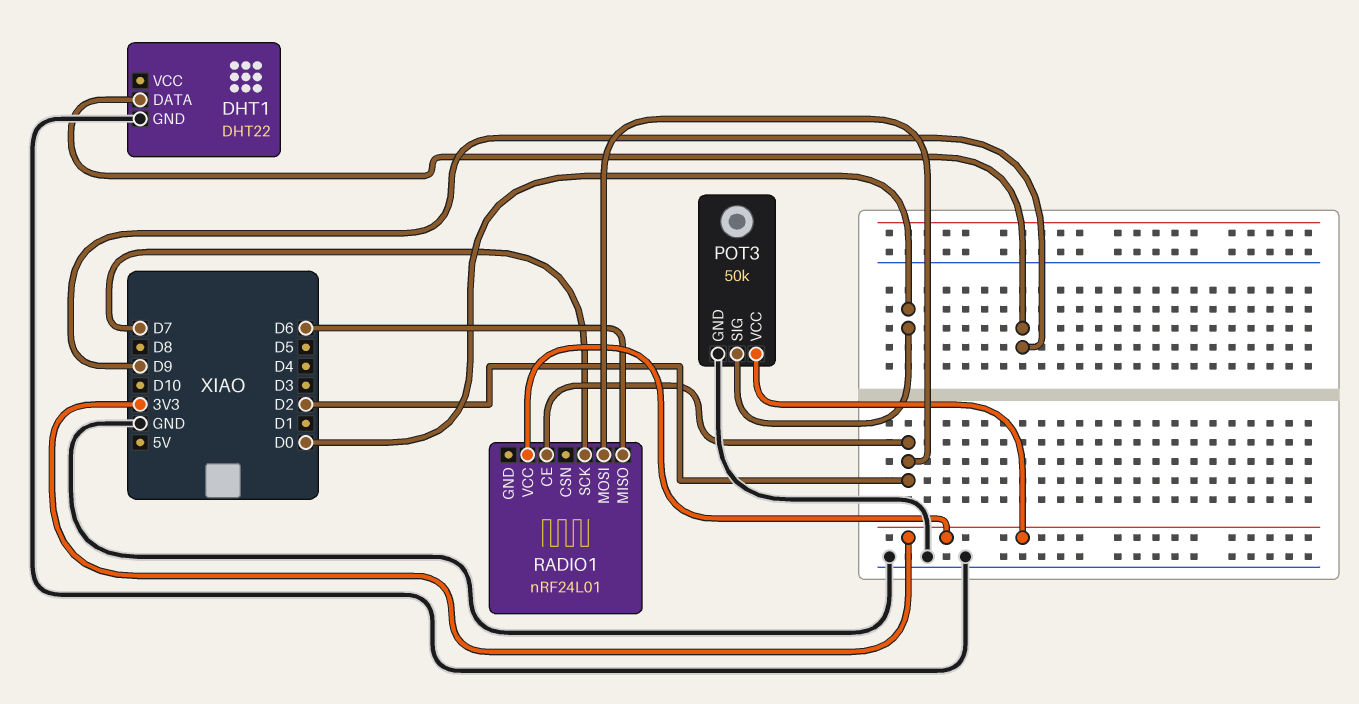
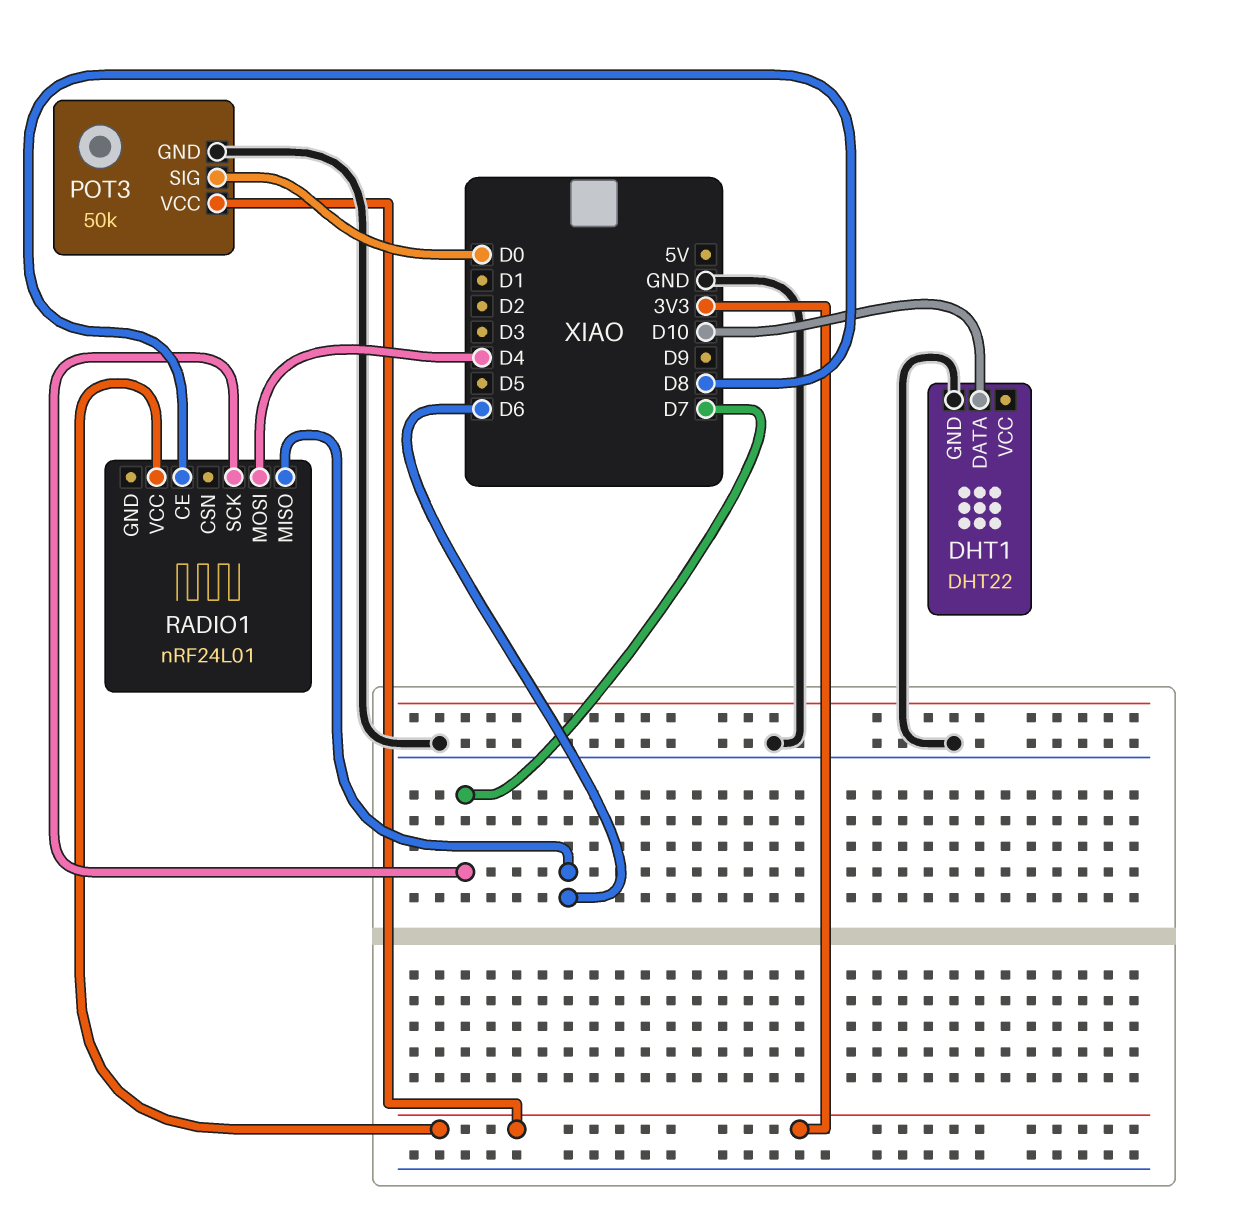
DHT1 pin DATA: D9 -> D10
RADIO1 pin CE: D2 -> D8
RADIO1 pin MOSI: D2 -> D4

